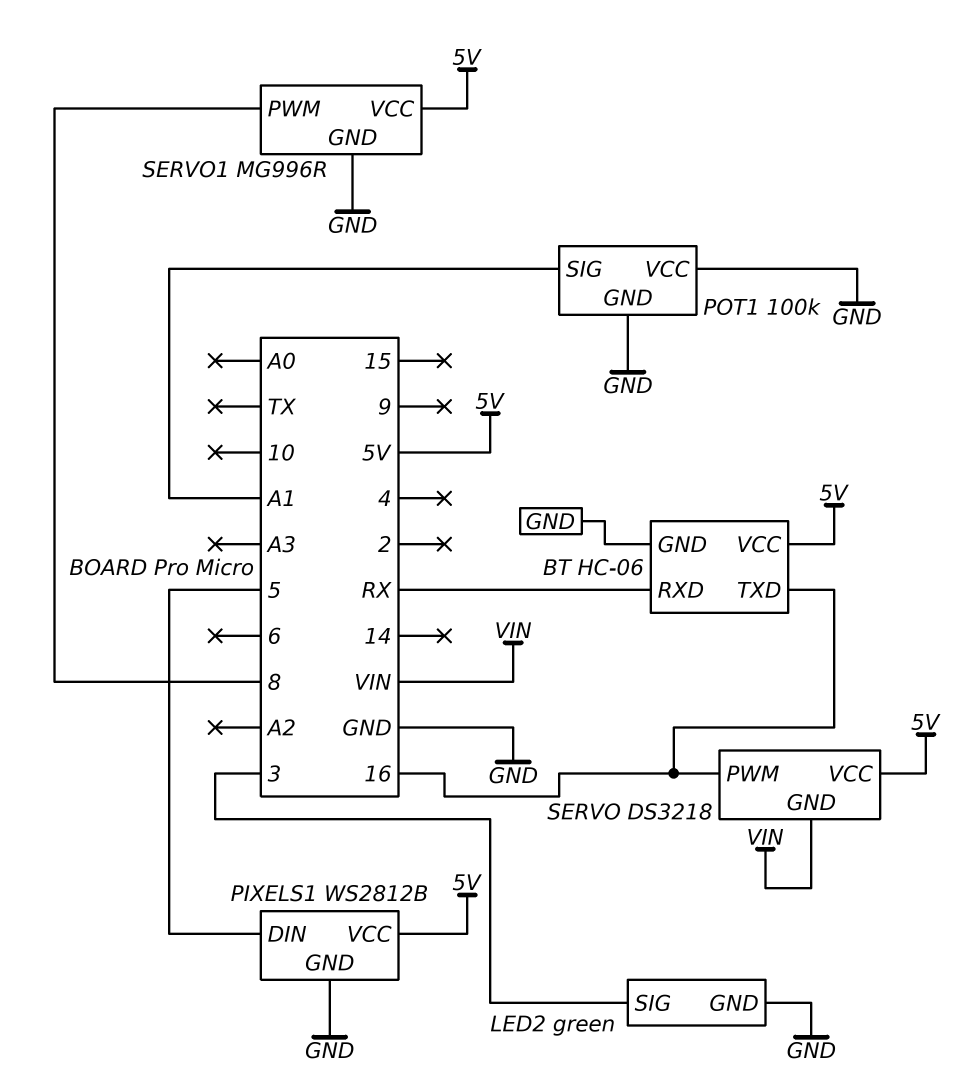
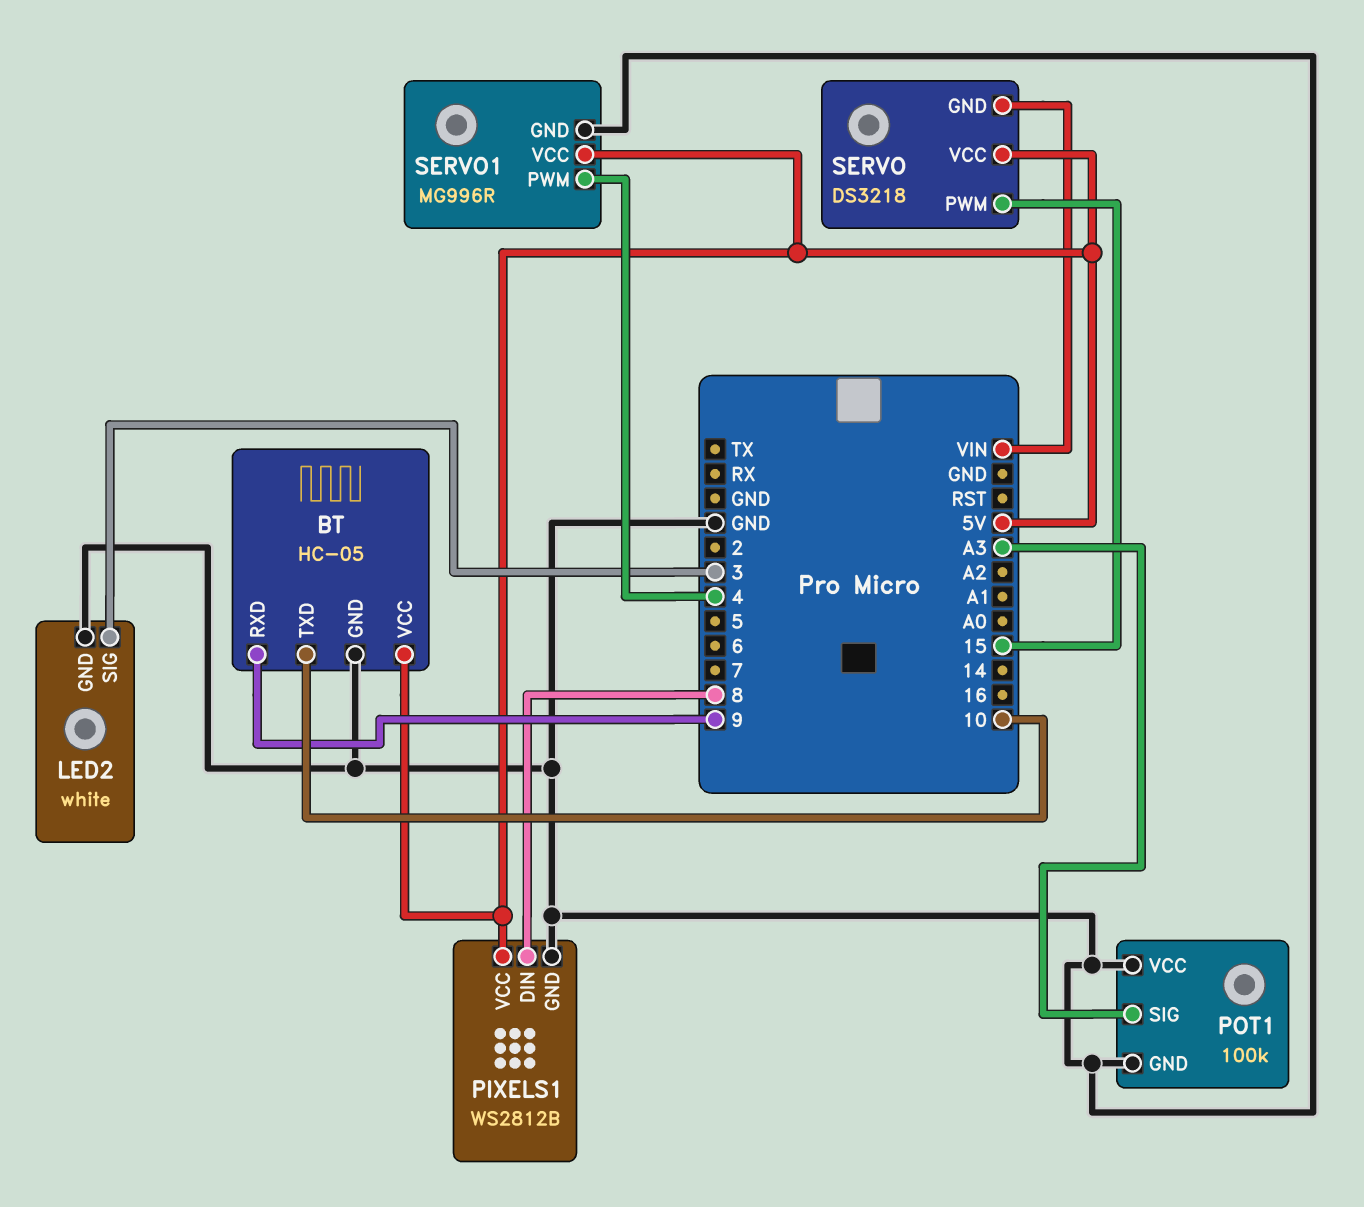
BT: HC-06 -> HC-05
BT pin RXD: RX -> 9
BT pin TXD: 16 -> 10
LED2: green -> white
PIXELS1 pin DIN: 5 -> 8
POT1 pin SIG: A1 -> A3
SERVO pin PWM: 16 -> 15
SERVO1 pin PWM: 8 -> 4

